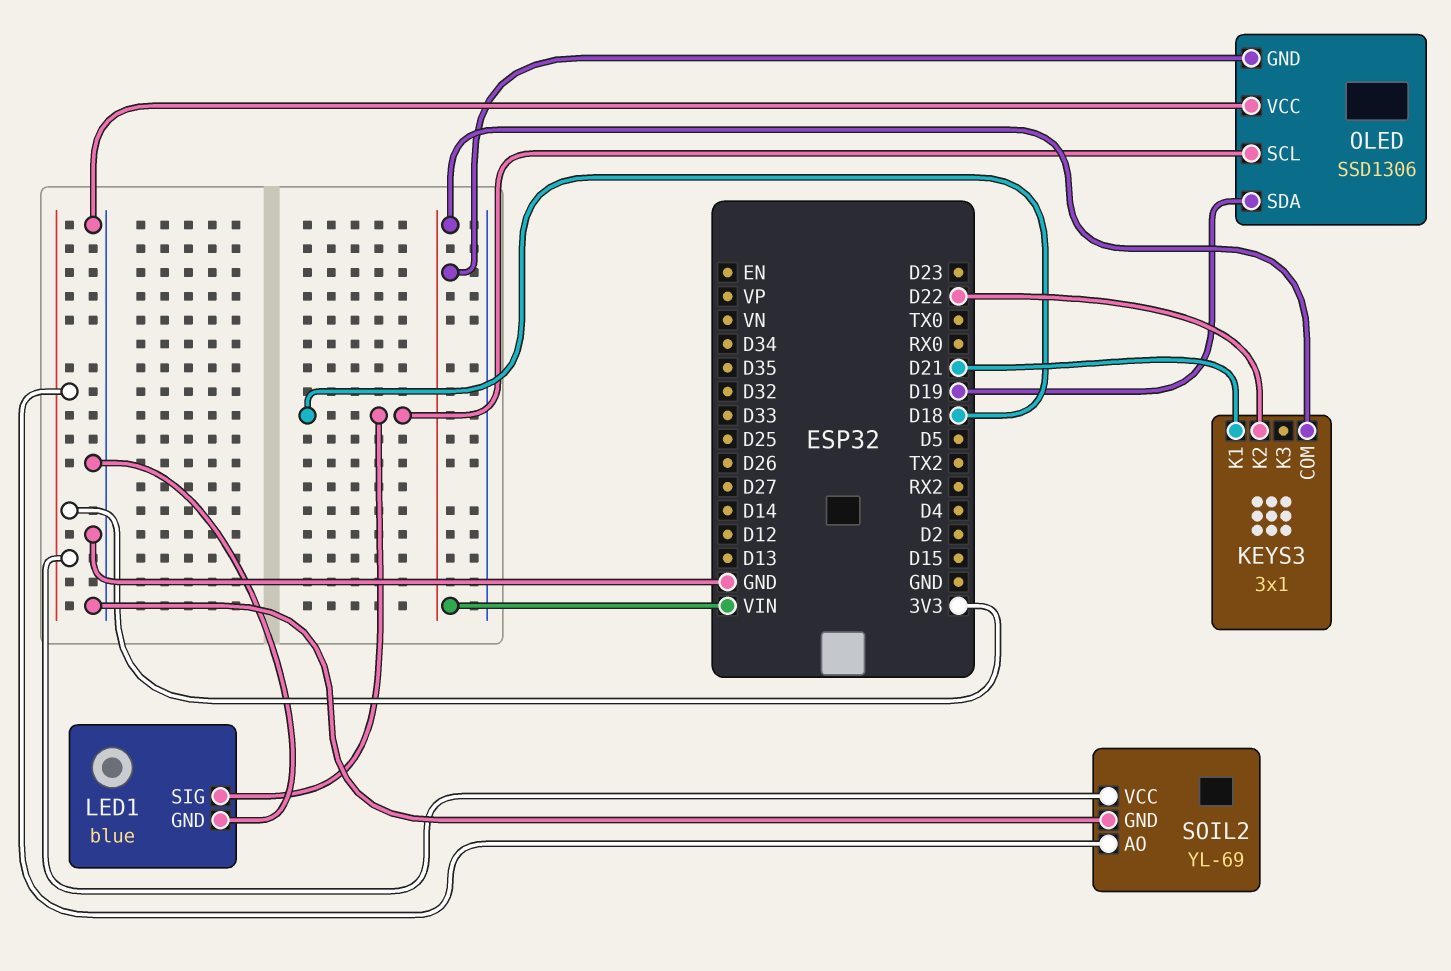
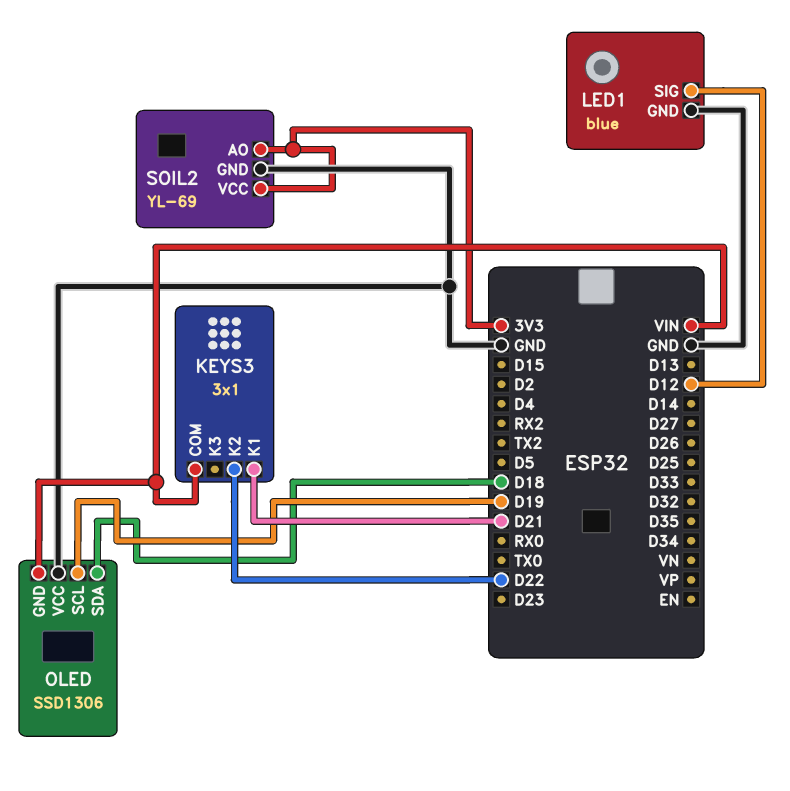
LED1 pin SIG: D18 -> D12
OLED pin SCL: D18 -> D19
OLED pin SDA: D19 -> D18

